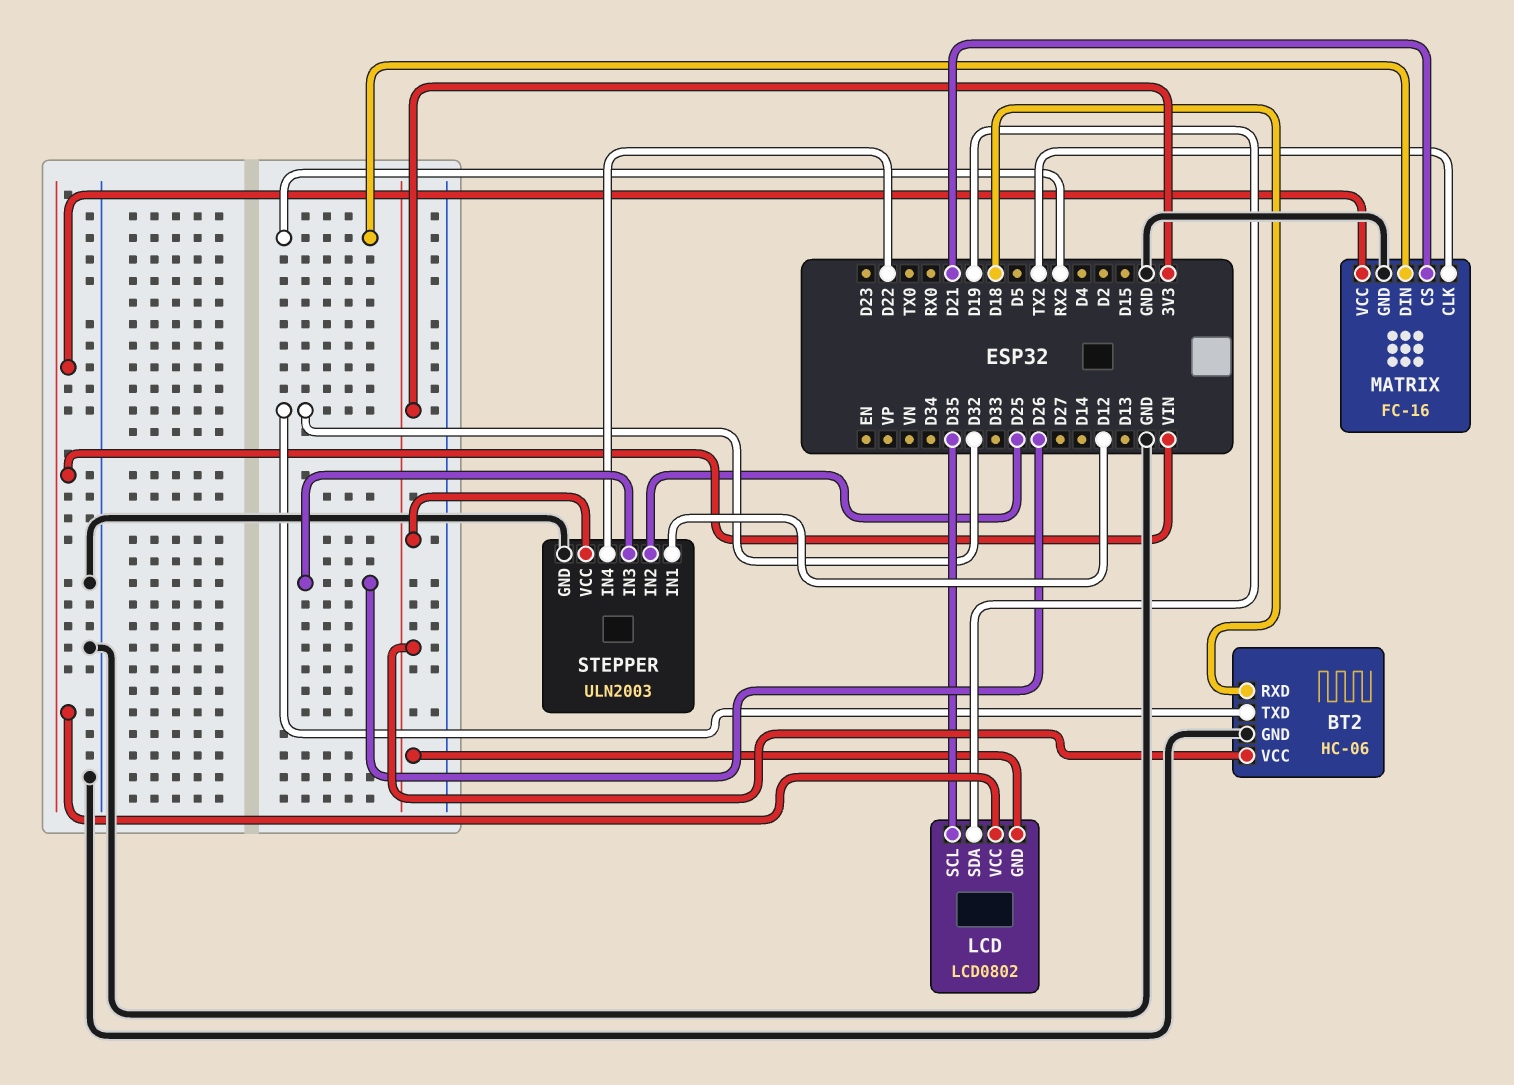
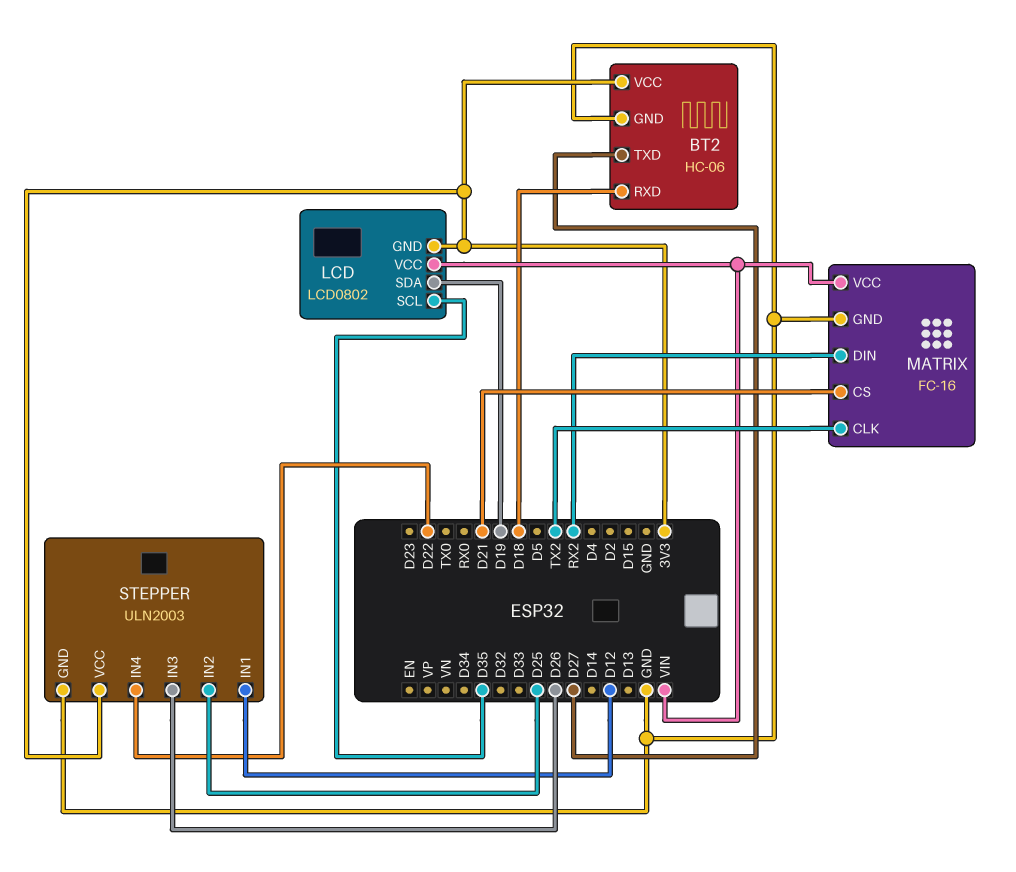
BT2 pin TXD: D32 -> D27

